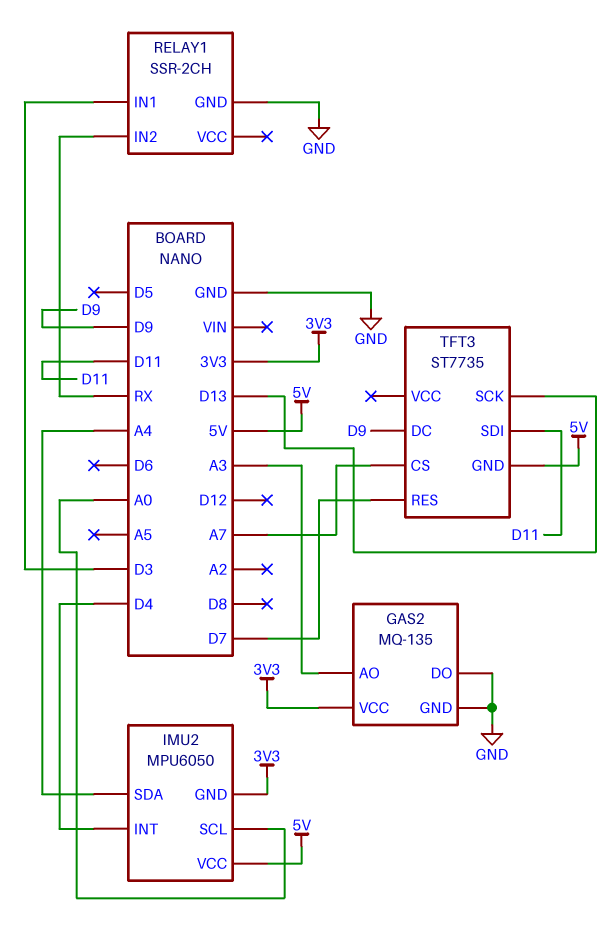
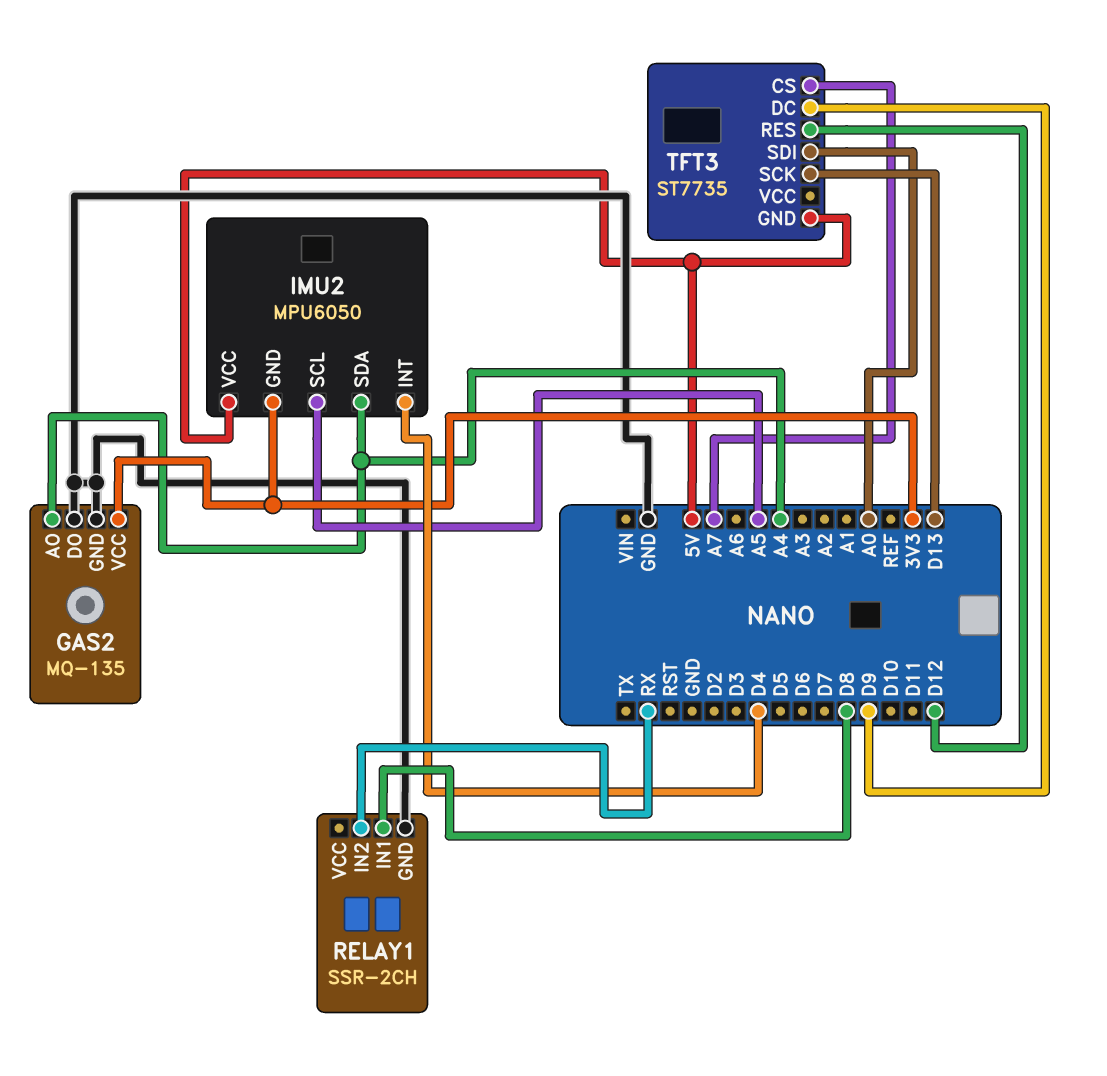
GAS2 pin AO: A3 -> A4
IMU2 pin SCL: A0 -> A5
RELAY1 pin IN1: D3 -> D8
TFT3 pin RES: D7 -> D12
TFT3 pin SDI: D11 -> A0

